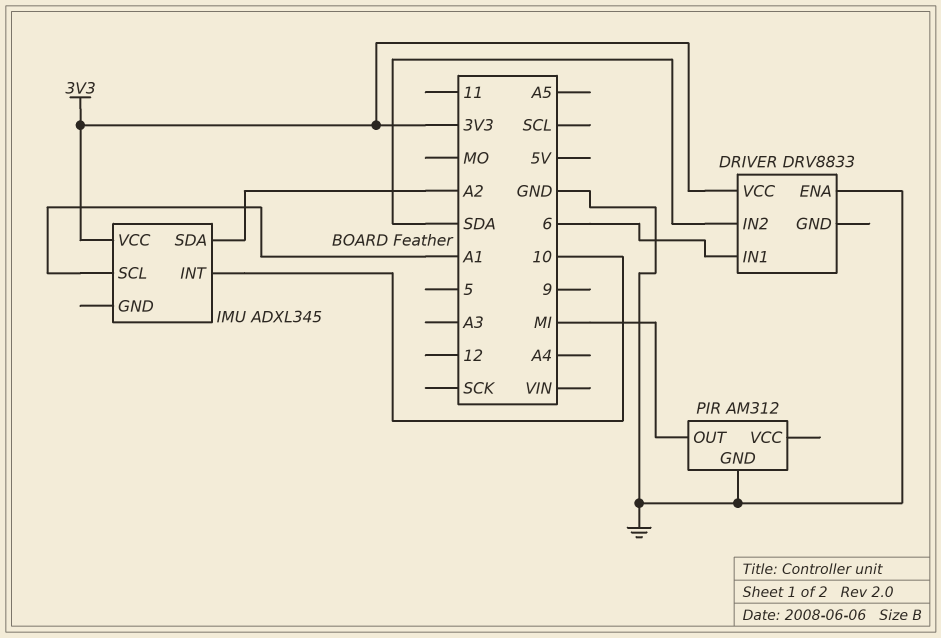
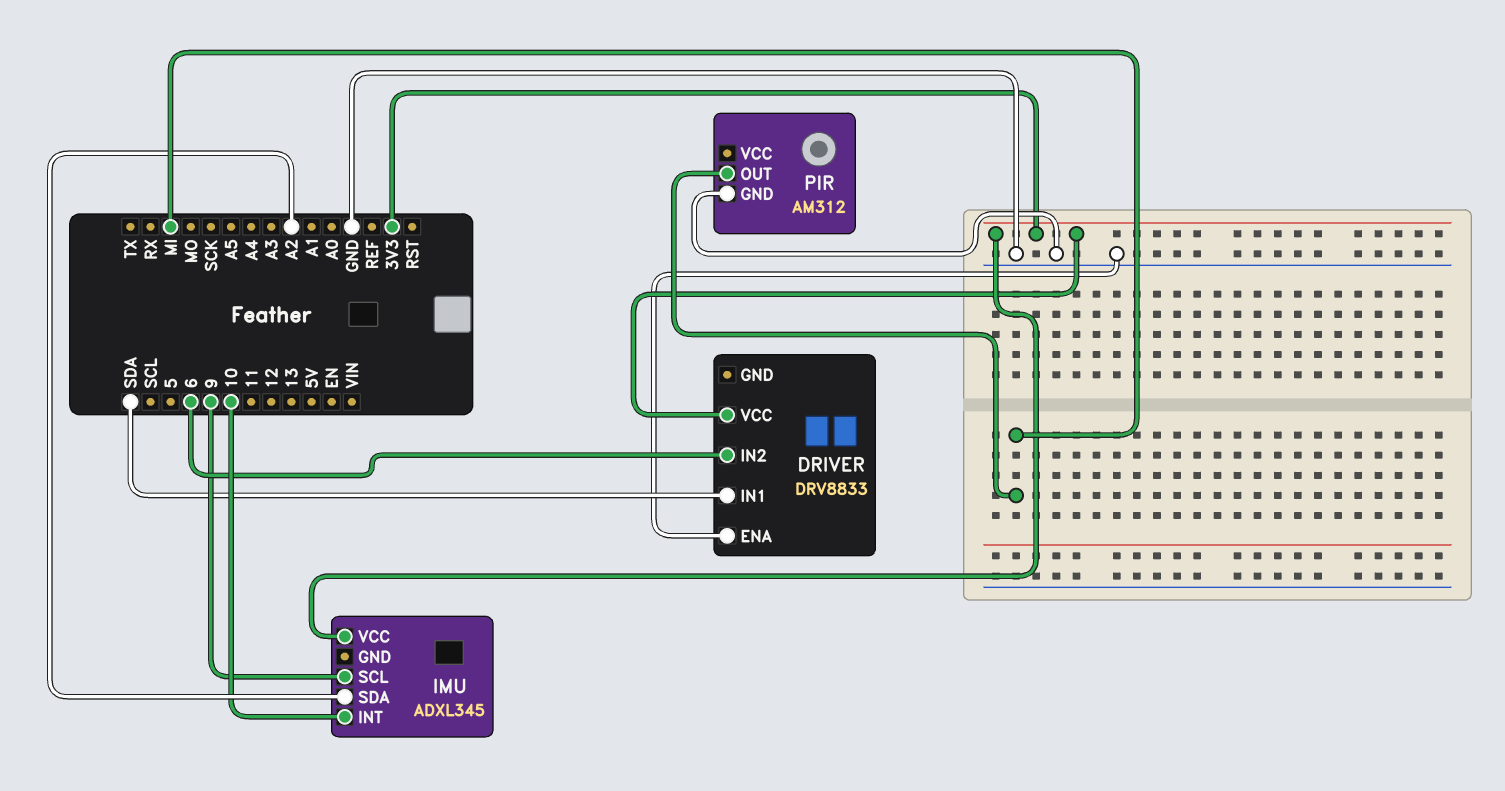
DRIVER pin IN1: 6 -> SDA
DRIVER pin IN2: SDA -> 6
IMU pin SCL: A1 -> 9

